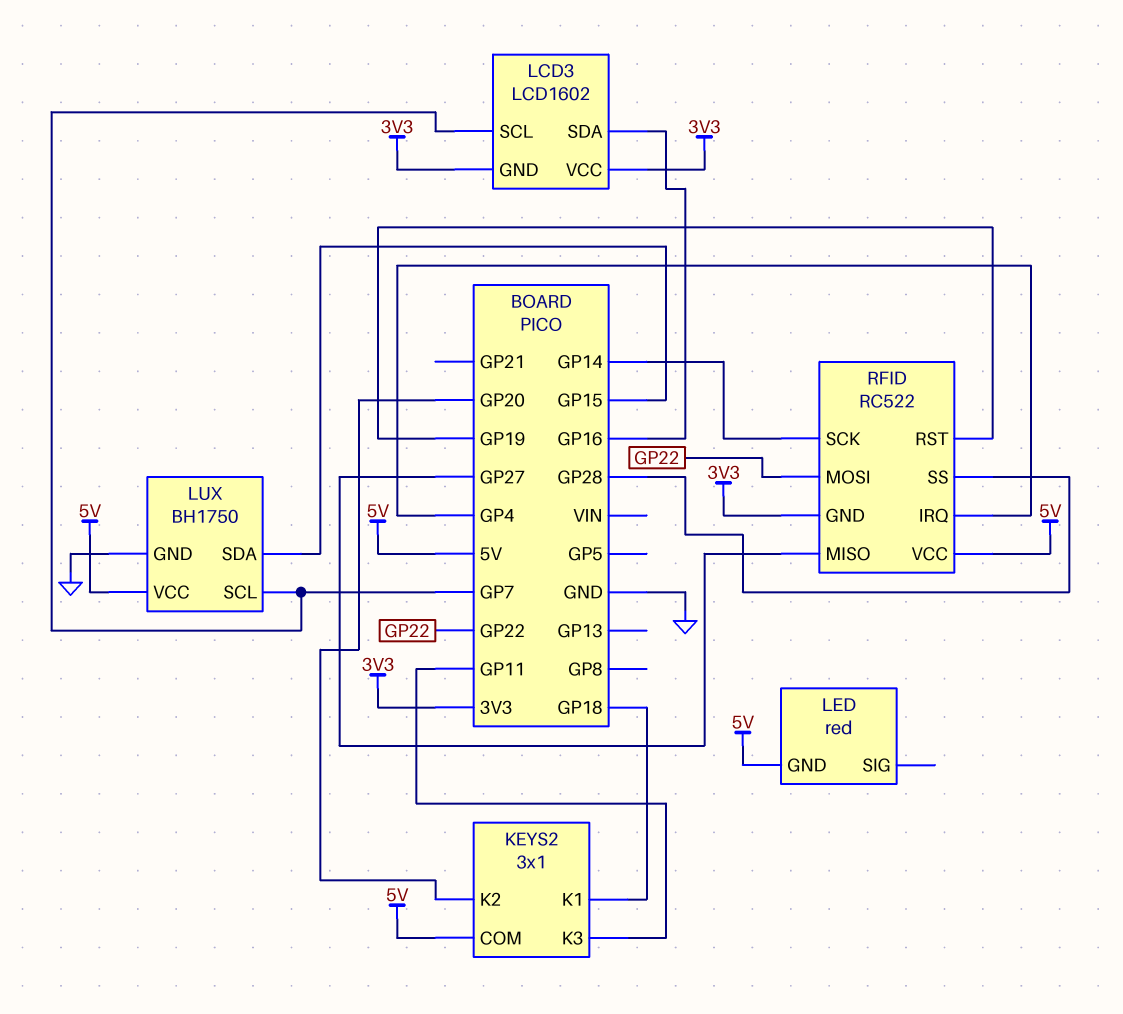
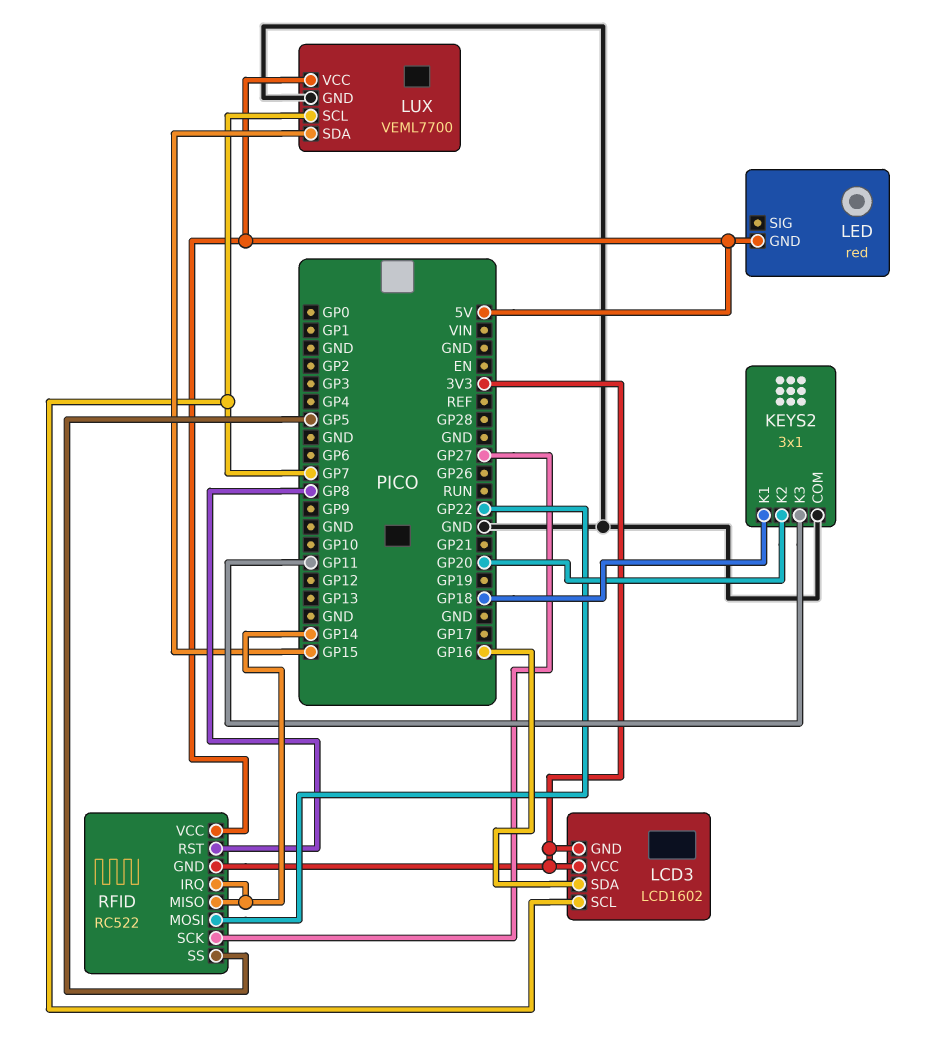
KEYS2 pin COM: 5V -> GND
LUX: BH1750 -> VEML7700
RFID pin IRQ: GP4 -> GP14
RFID pin MISO: GP27 -> GP14
RFID pin RST: GP19 -> GP8
RFID pin SCK: GP14 -> GP27
RFID pin SS: GP28 -> GP5

